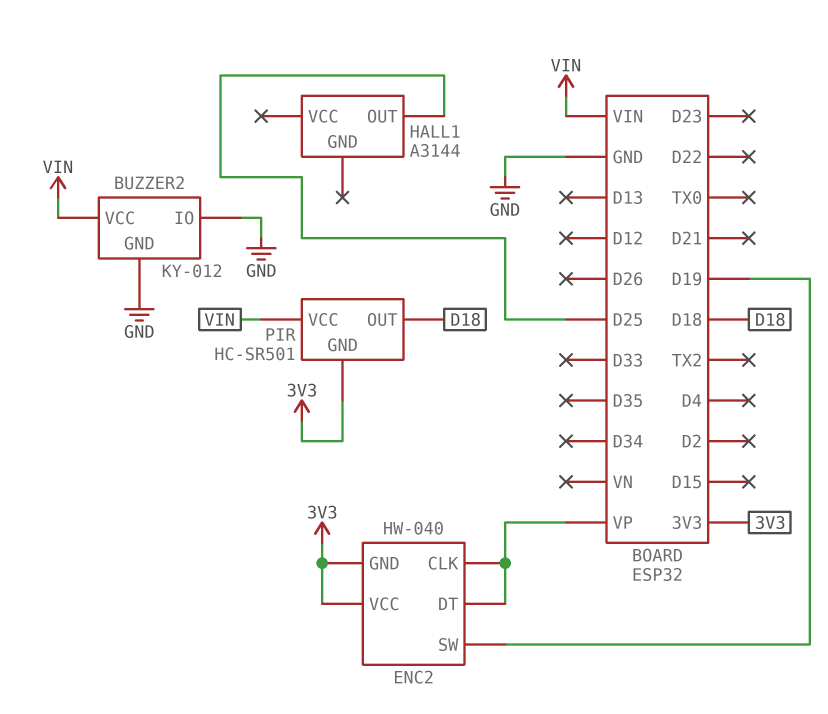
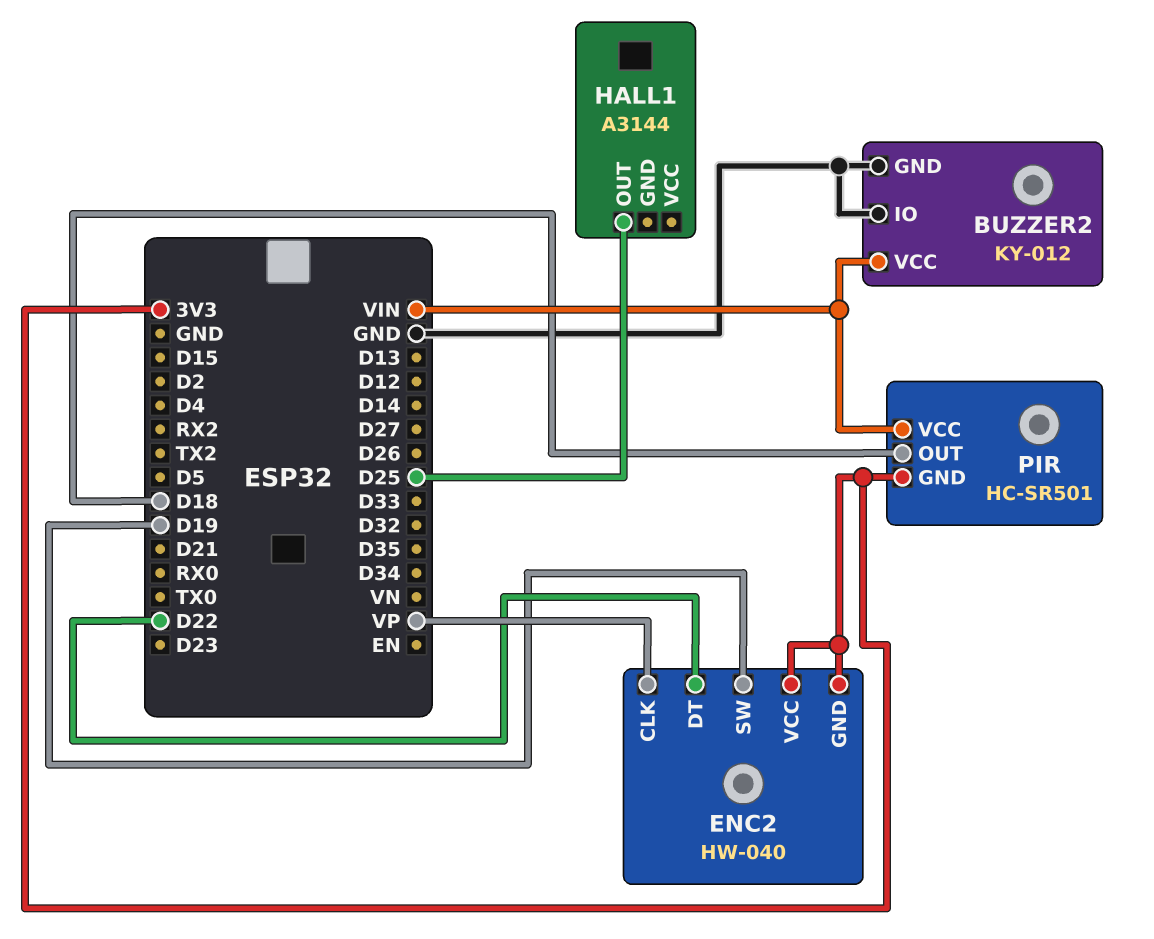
ENC2 pin DT: VP -> D22

